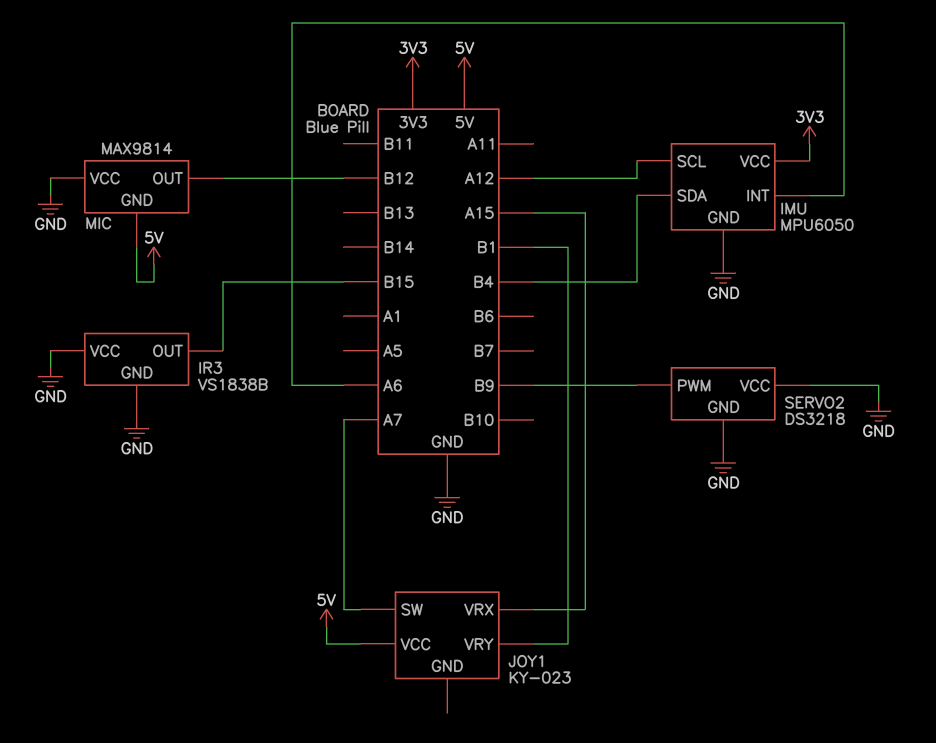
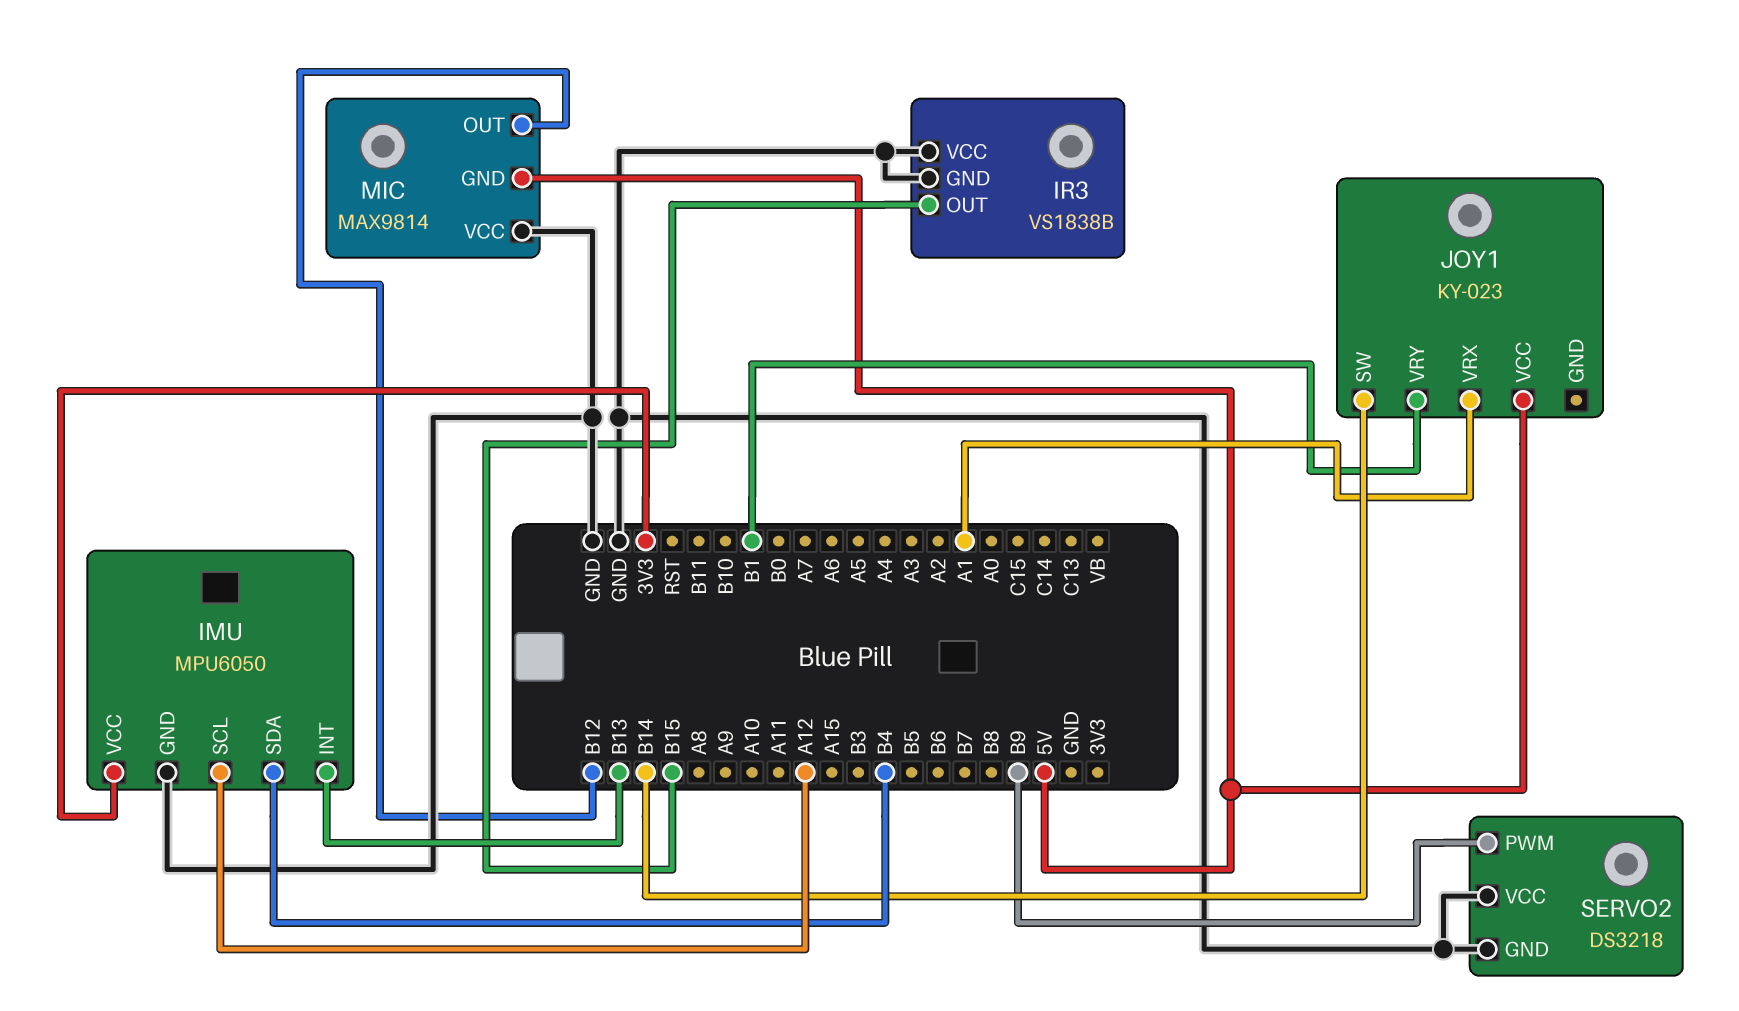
IMU pin INT: A6 -> B13
JOY1 pin SW: A7 -> B14
JOY1 pin VRX: A15 -> A1

